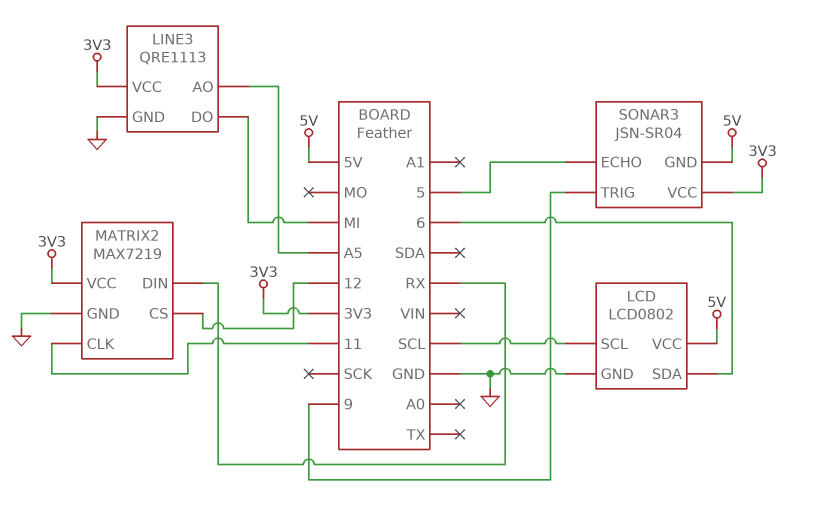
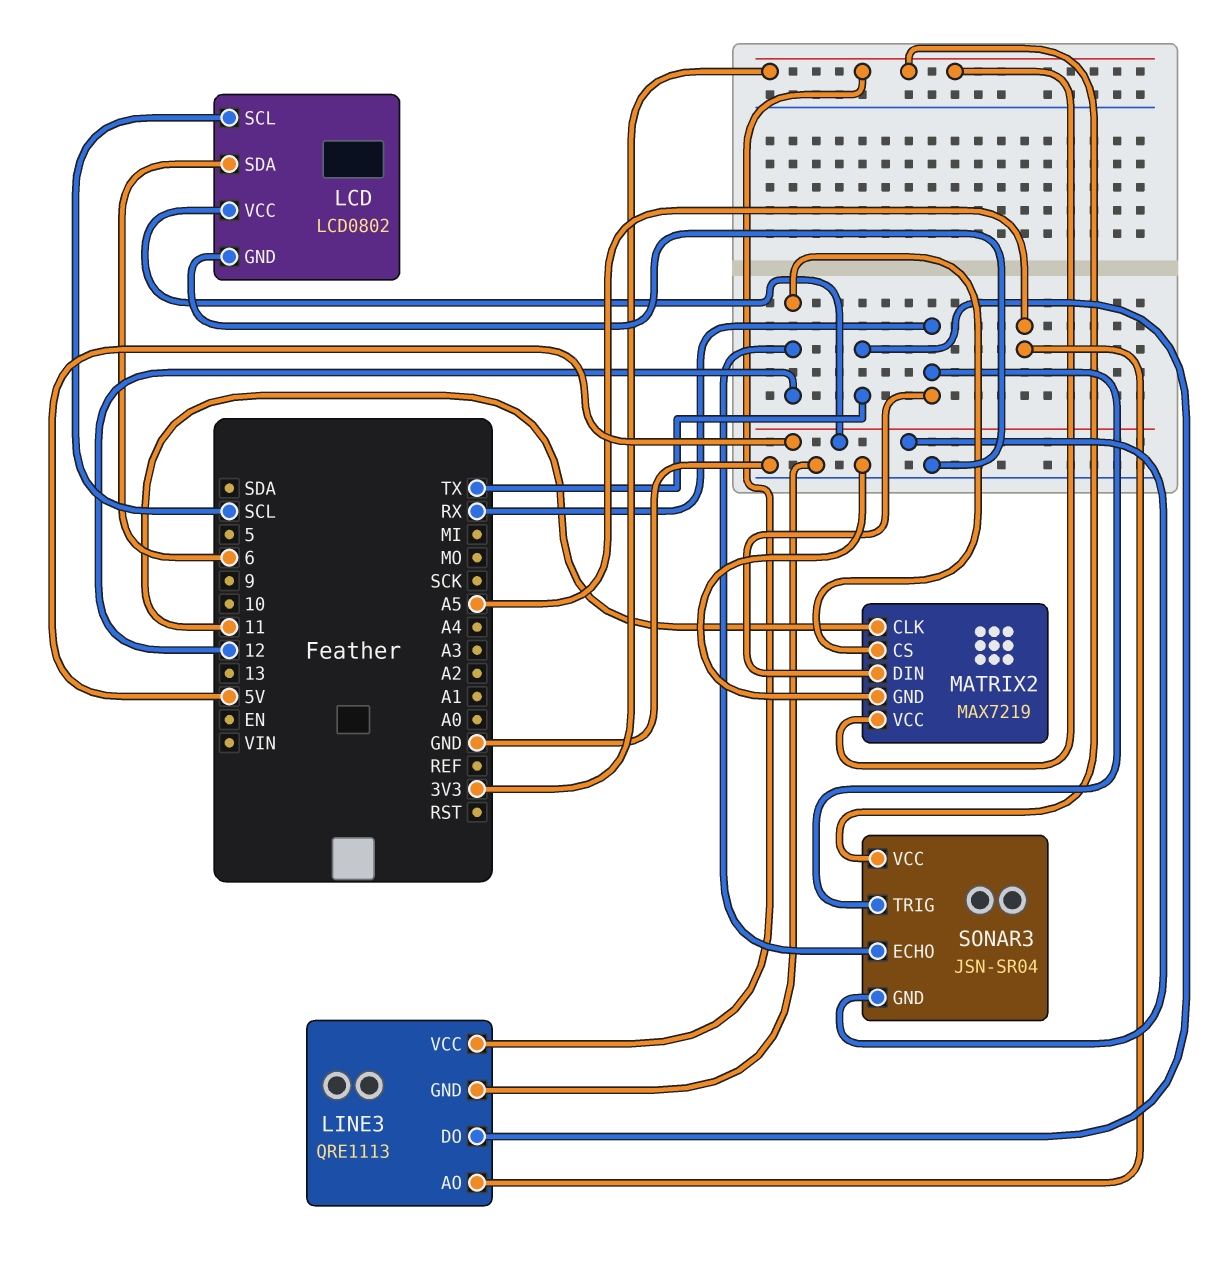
LINE3 pin DO: MI -> TX
SONAR3 pin ECHO: 5 -> 12
SONAR3 pin TRIG: 9 -> RX

